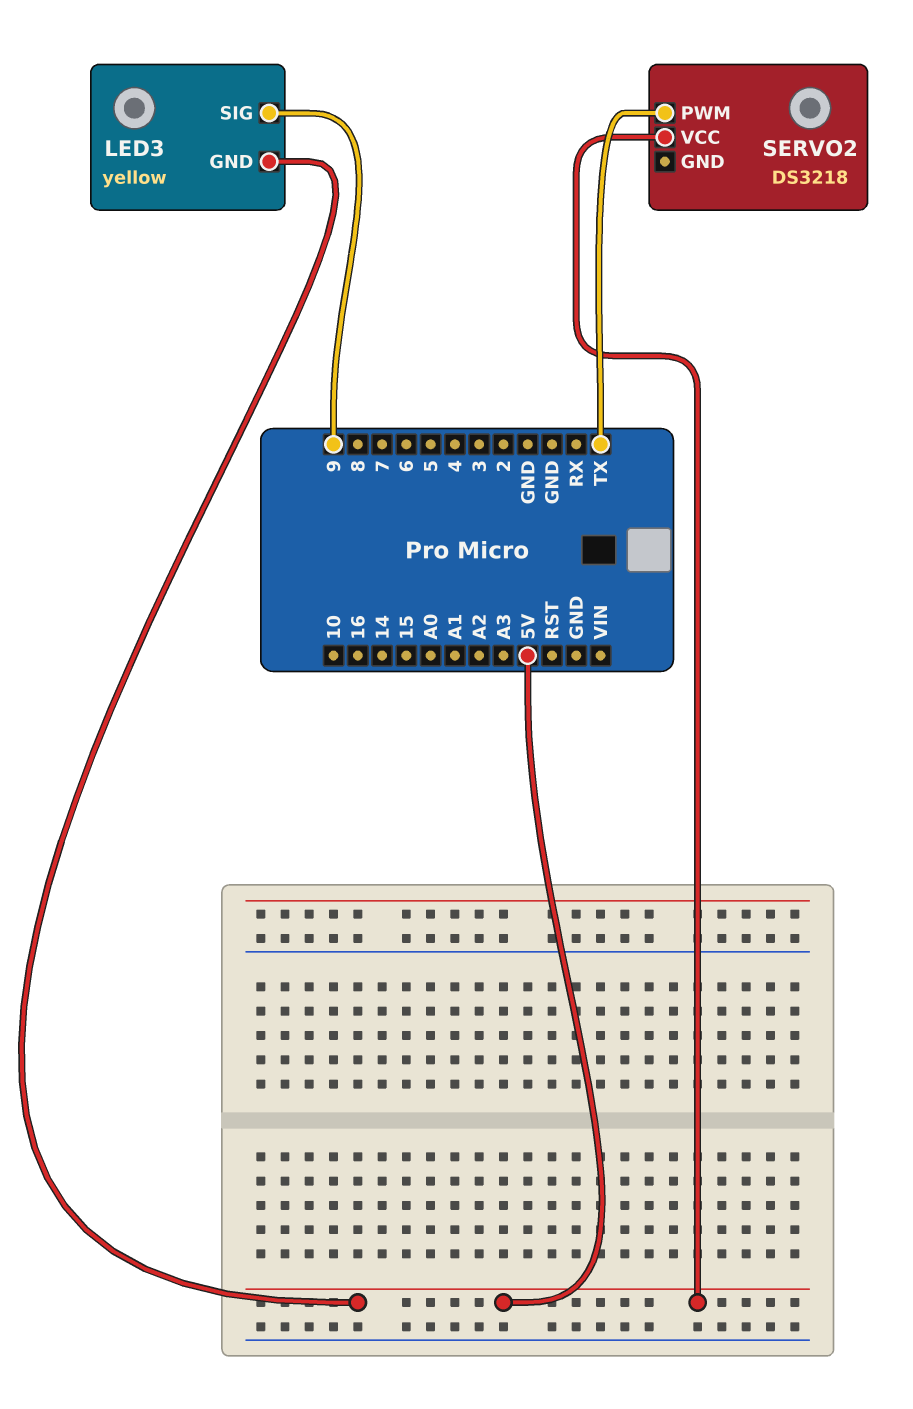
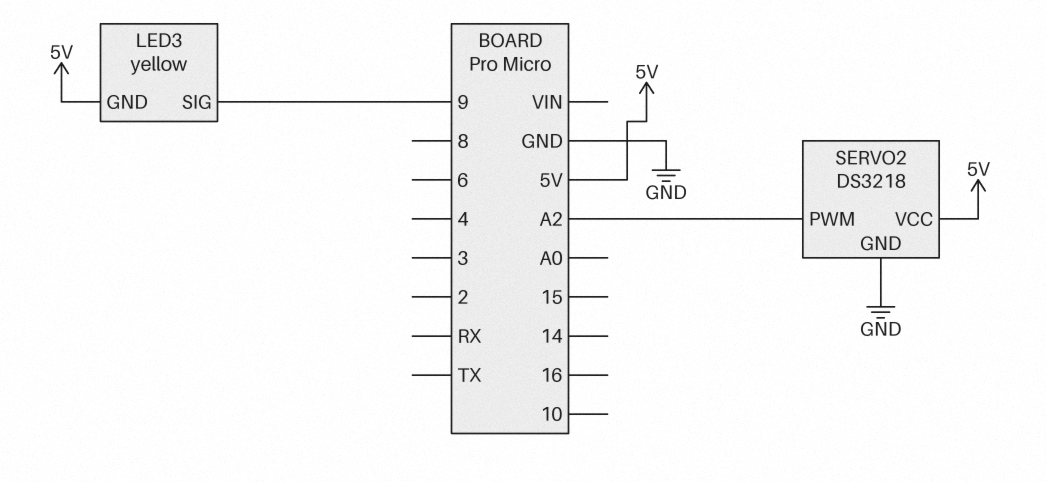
SERVO2 pin GND: none -> GND
SERVO2 pin PWM: TX -> A2

